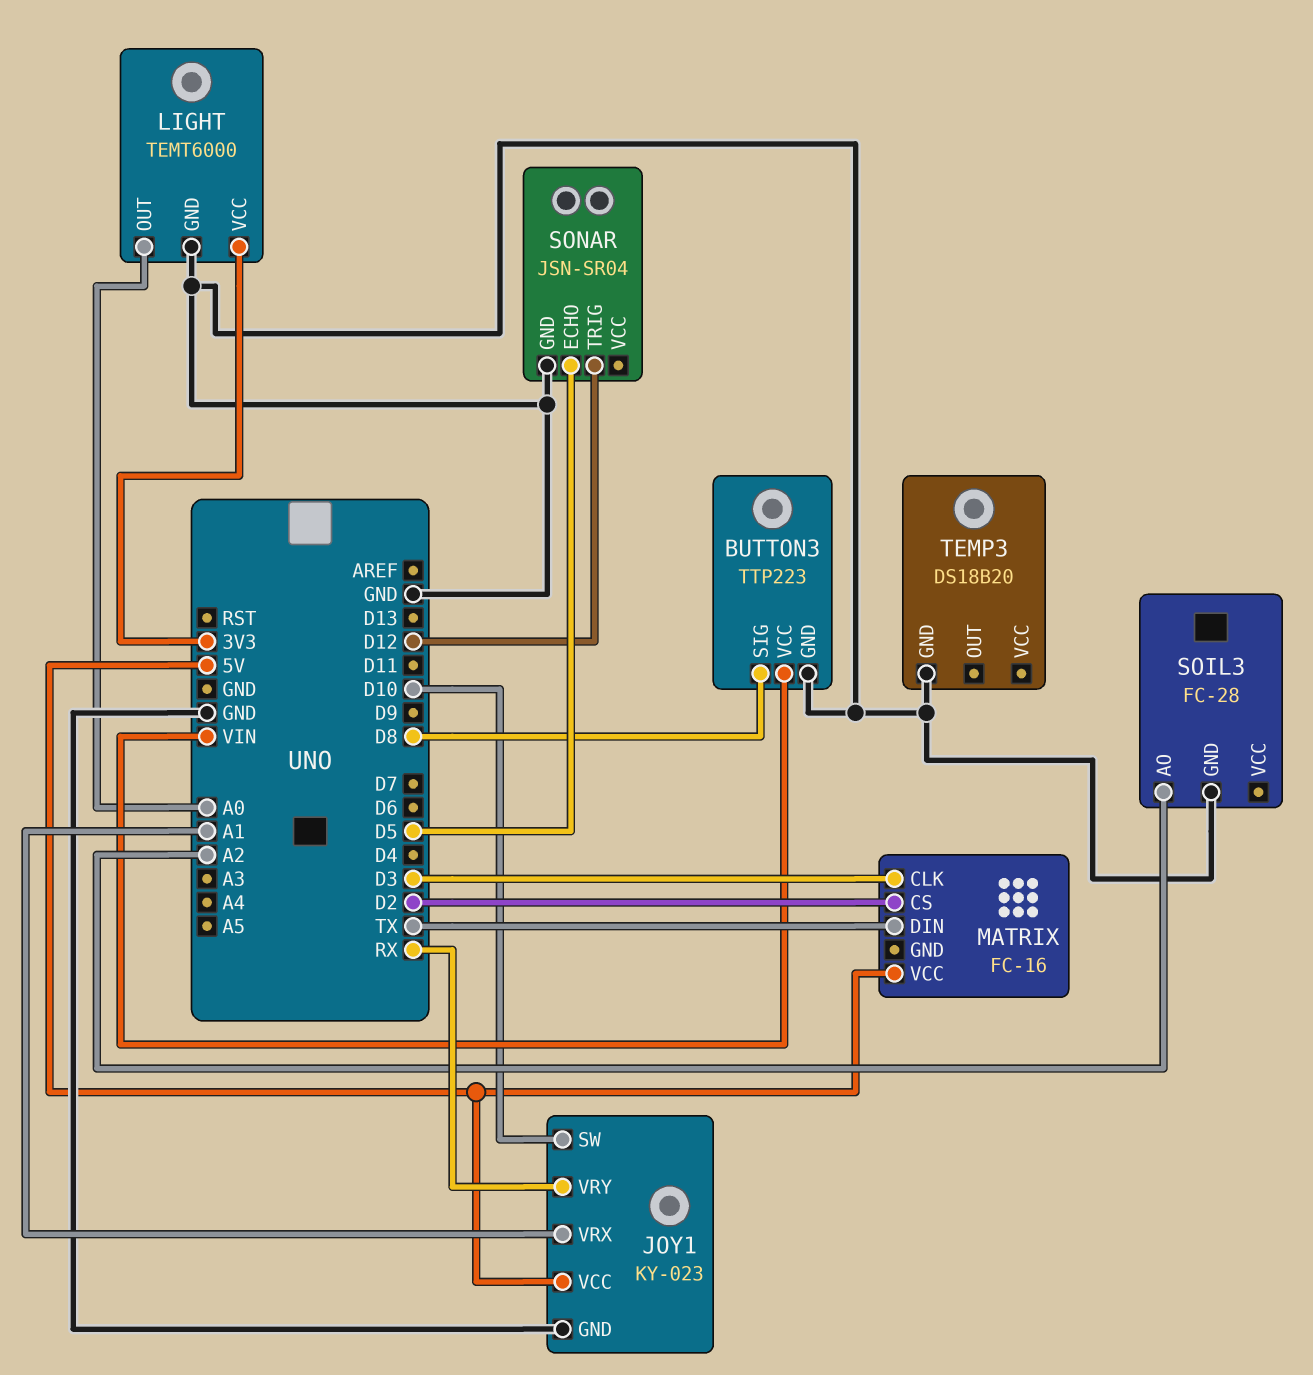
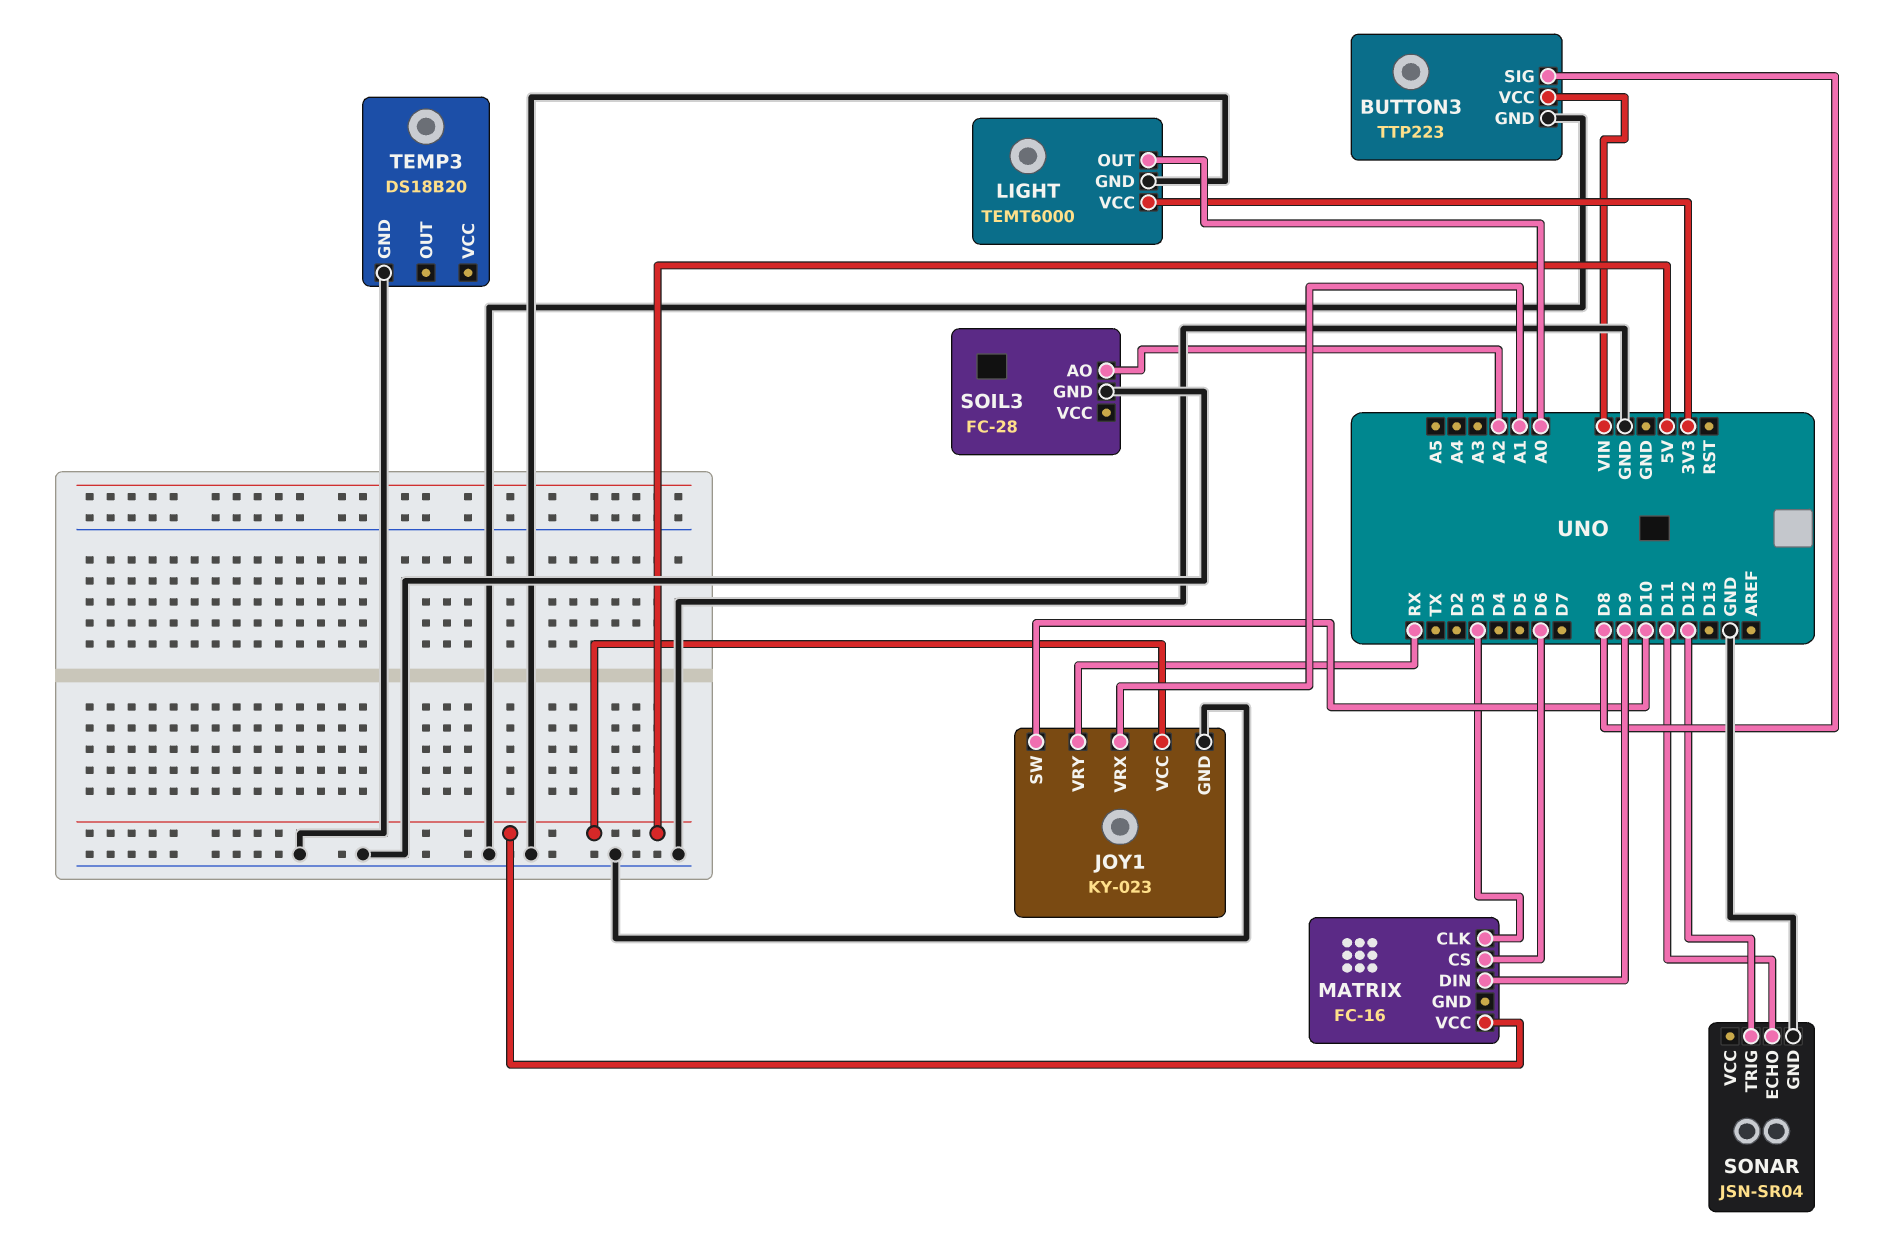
MATRIX pin CS: D2 -> D6
MATRIX pin DIN: TX -> D9
SONAR pin ECHO: D5 -> D11

